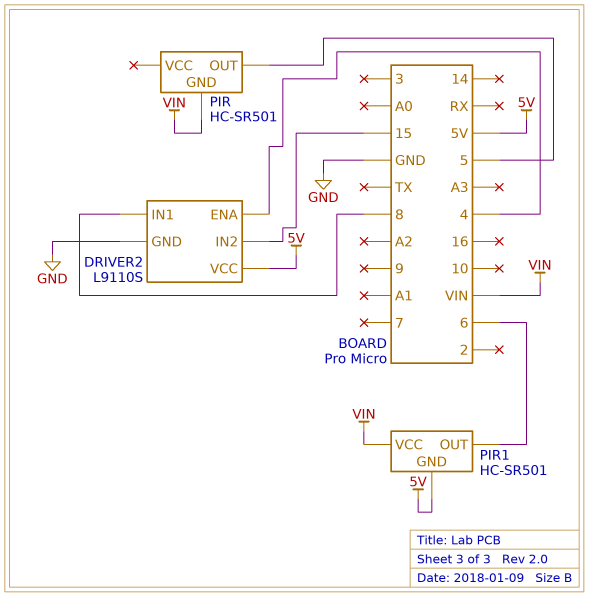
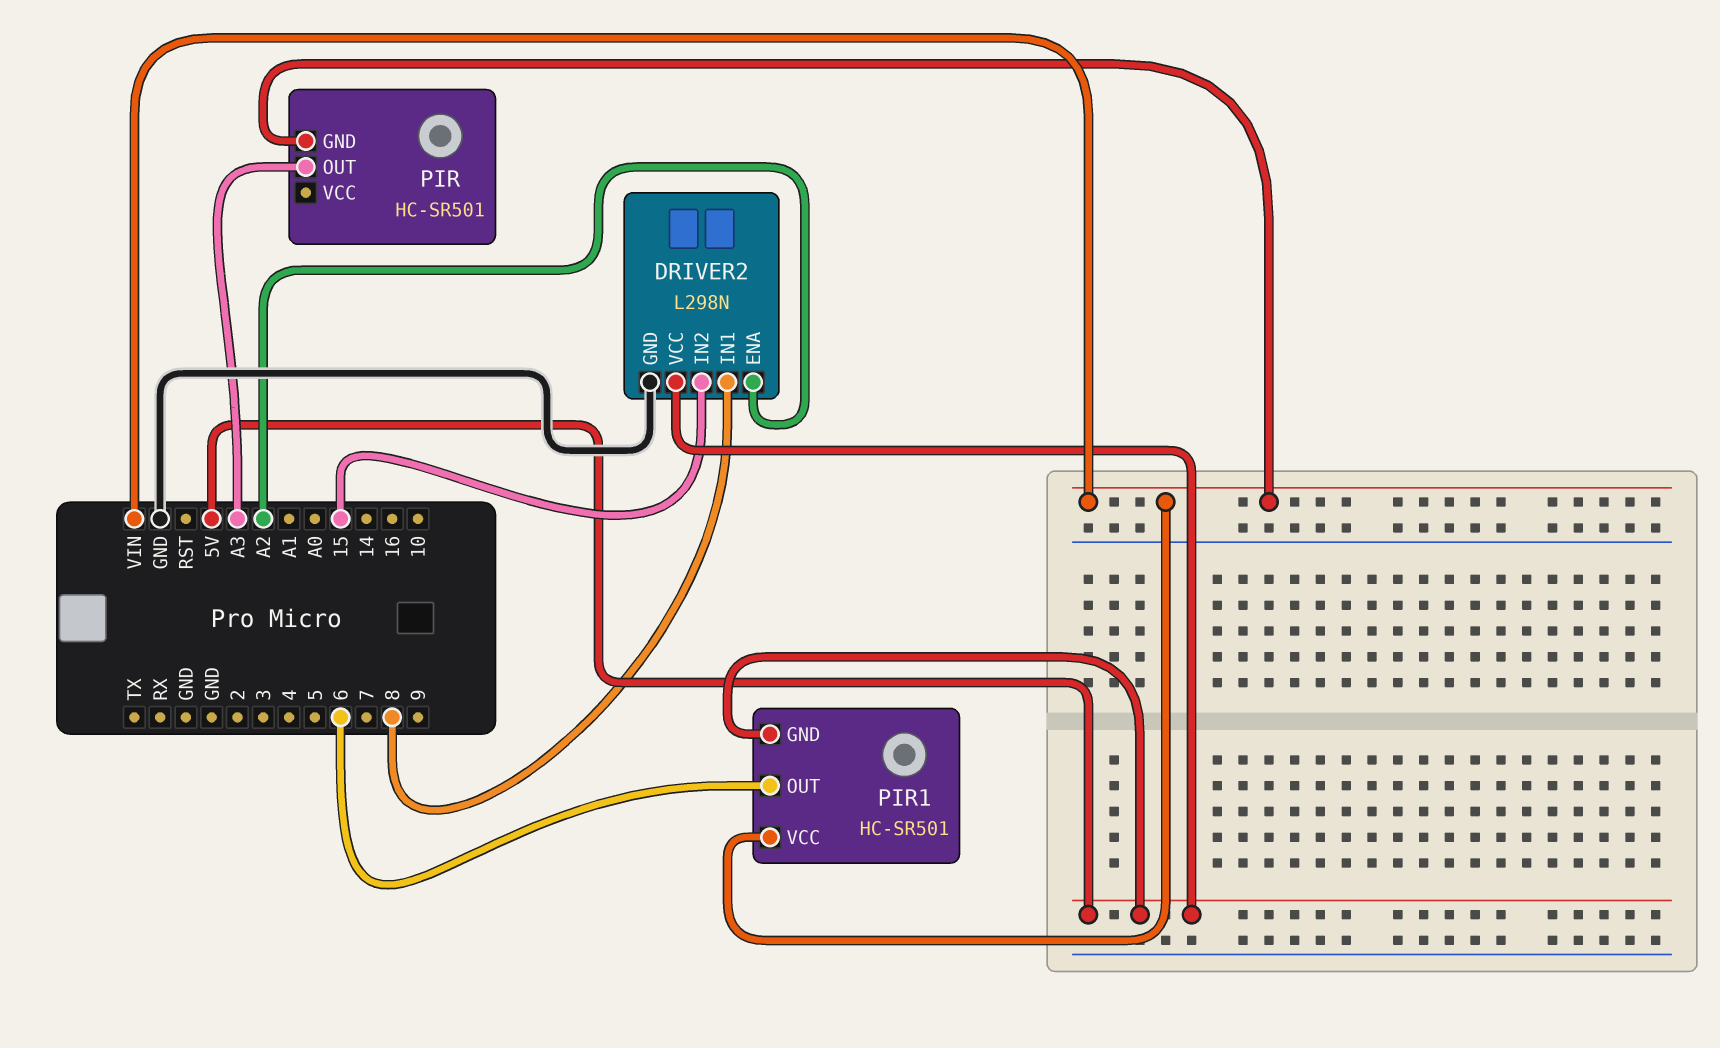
DRIVER2: L9110S -> L298N
DRIVER2 pin ENA: 4 -> A2
PIR pin OUT: 5 -> A3

